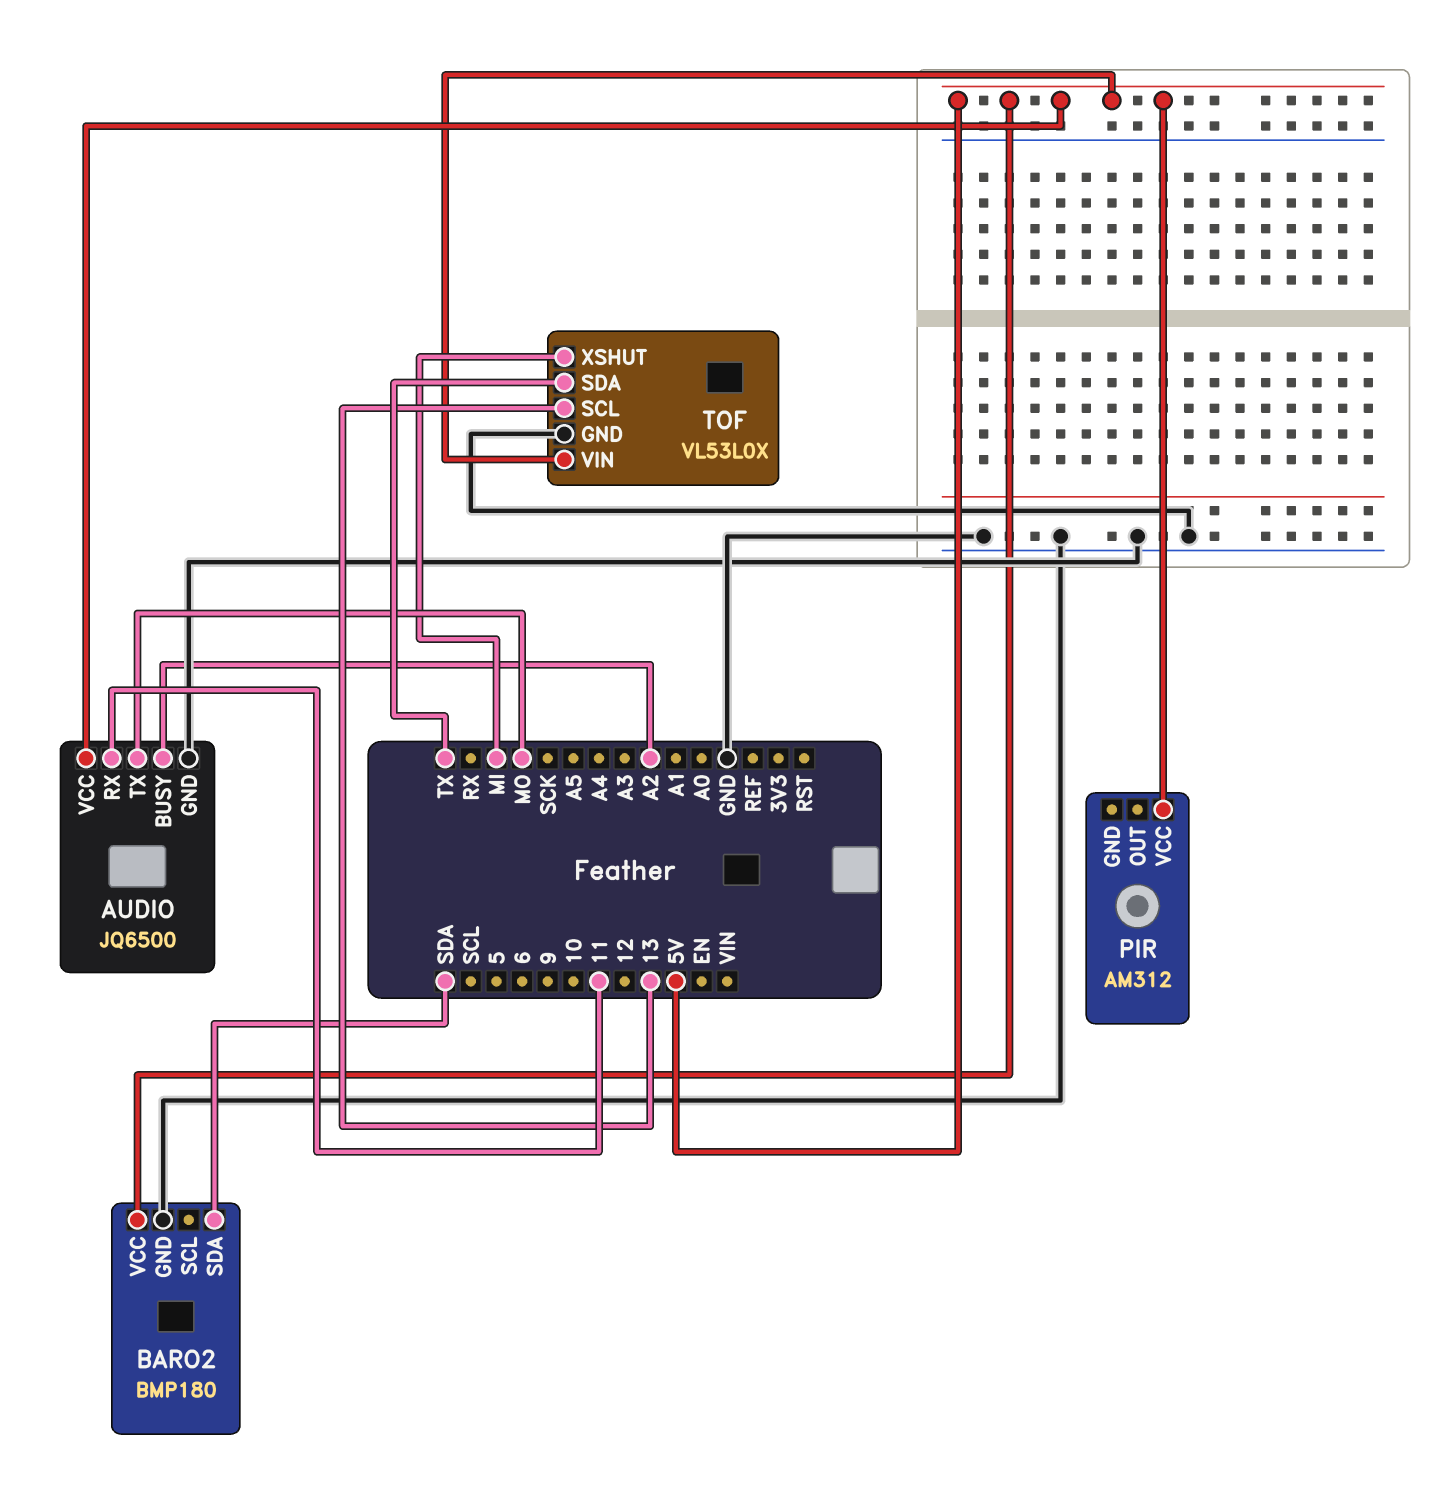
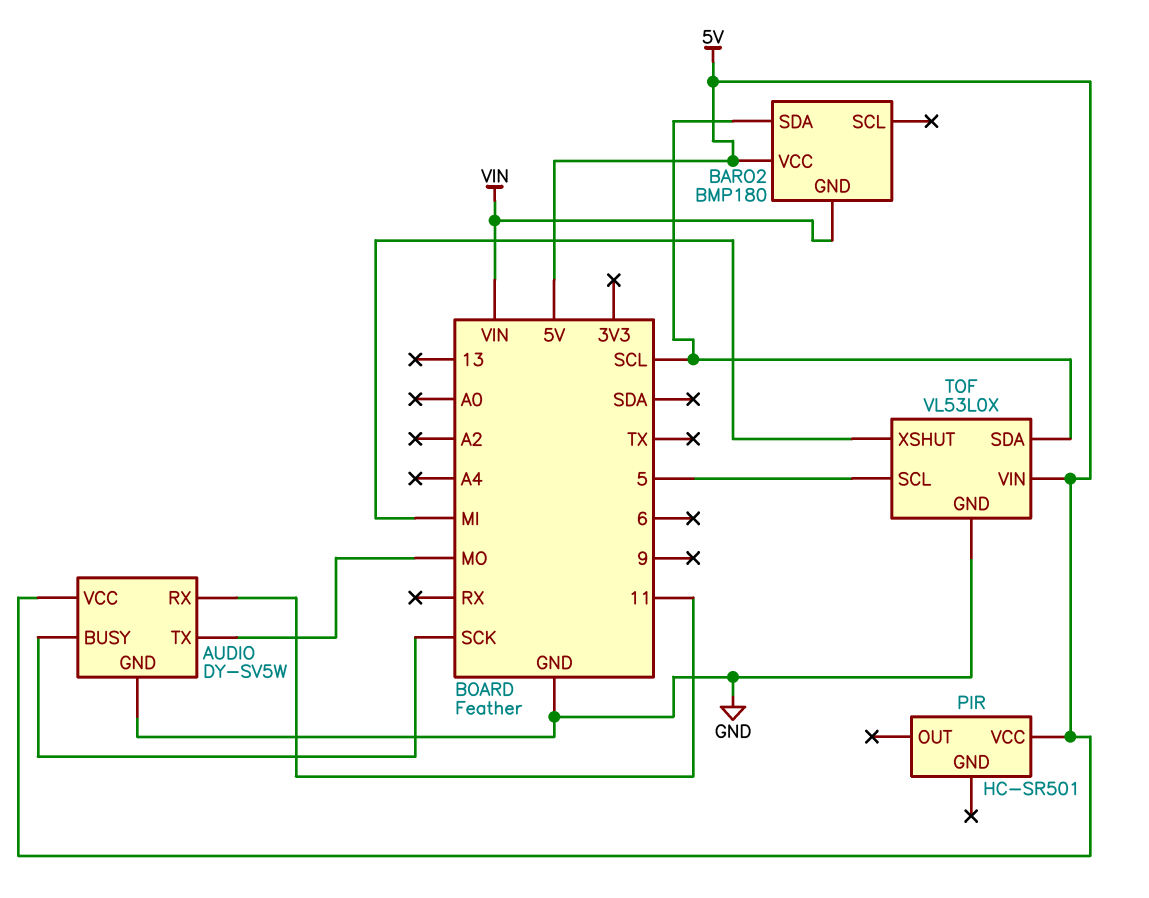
AUDIO: JQ6500 -> DY-SV5W
AUDIO pin BUSY: A2 -> SCK
BARO2 pin GND: GND -> VIN
BARO2 pin SDA: SDA -> SCL
PIR: AM312 -> HC-SR501
TOF pin SCL: 13 -> 5
TOF pin SDA: TX -> SCL

